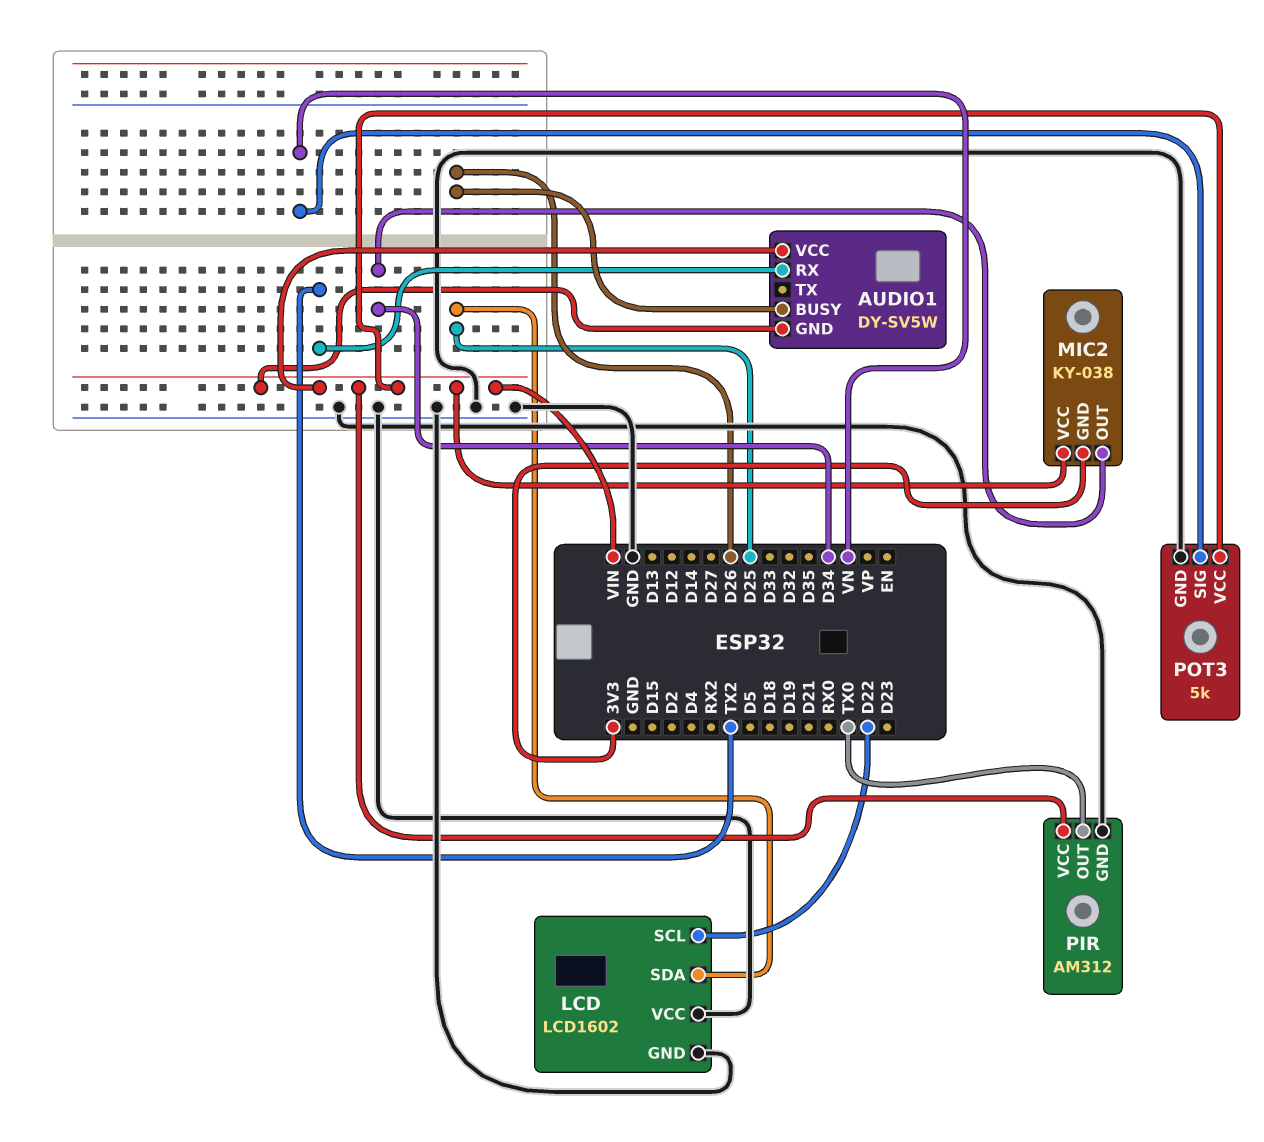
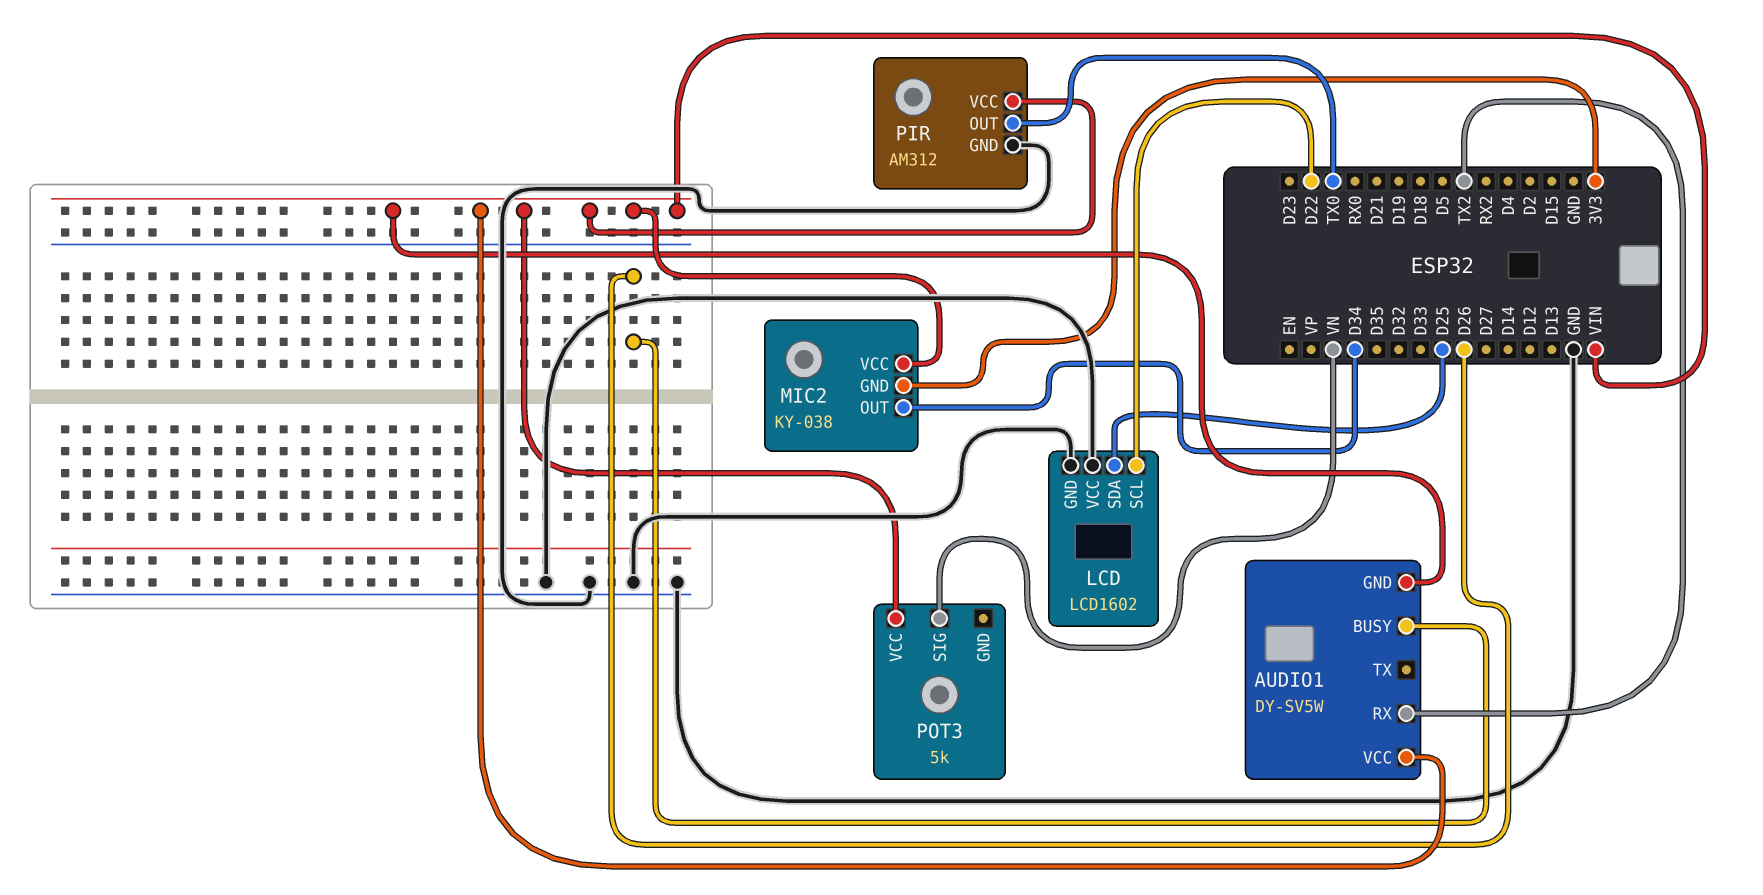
POT3 pin GND: GND -> none

